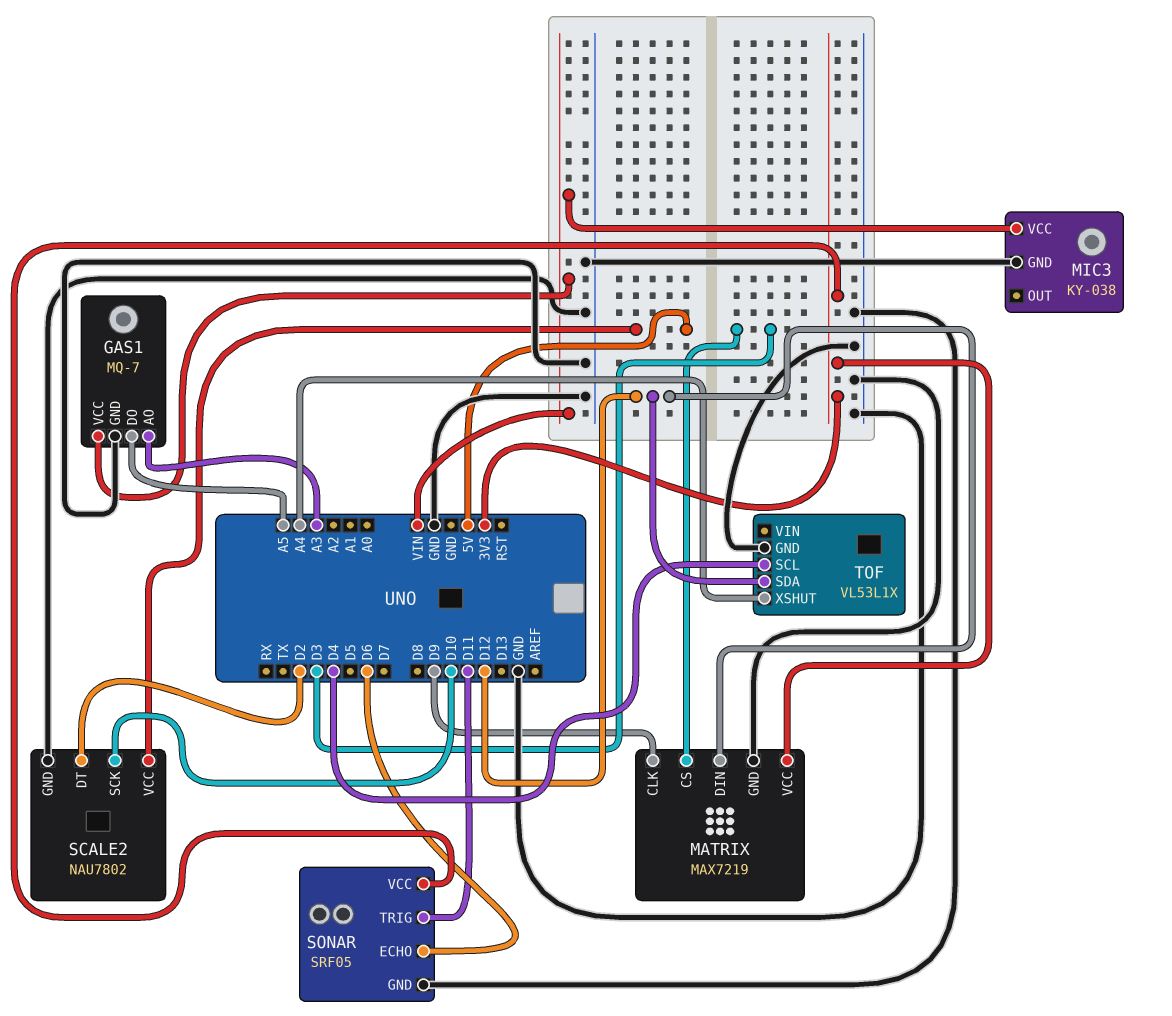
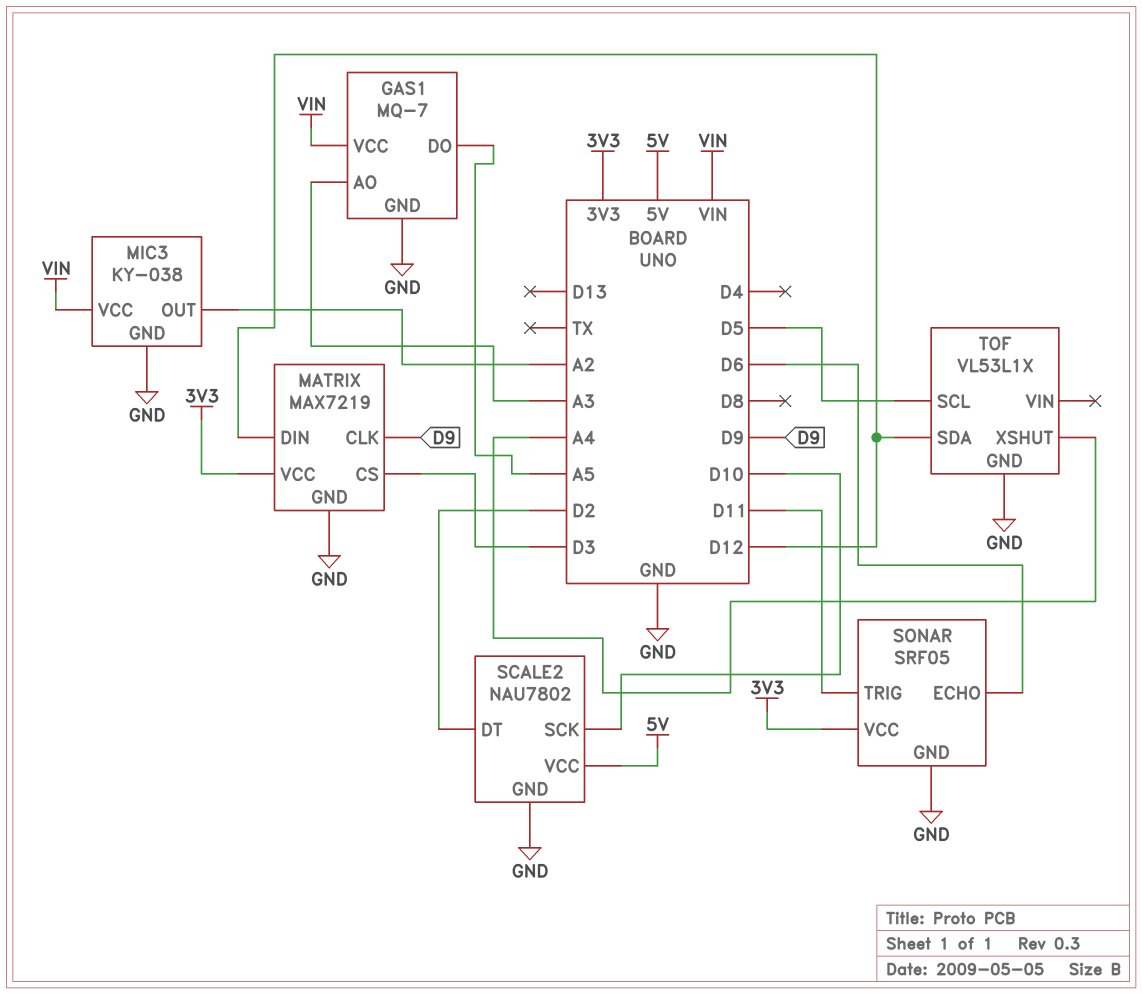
MIC3 pin OUT: none -> A2
TOF pin SCL: D4 -> D5

